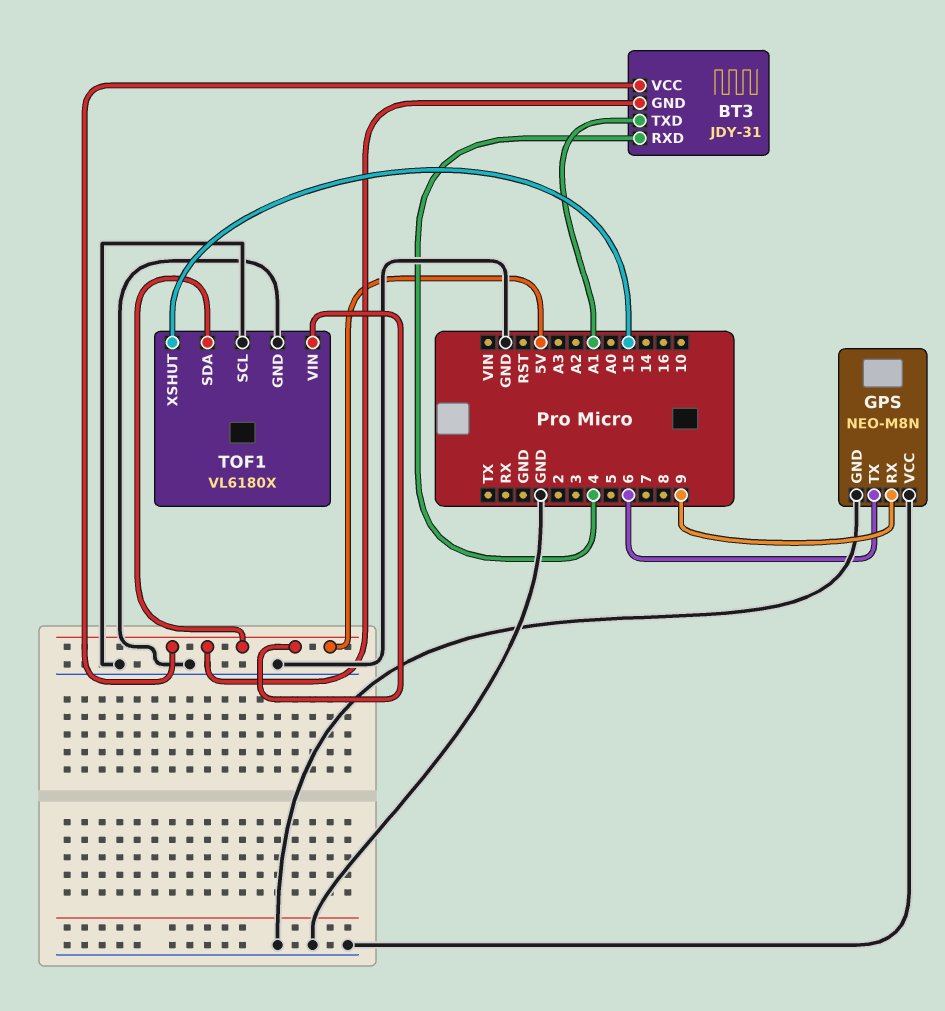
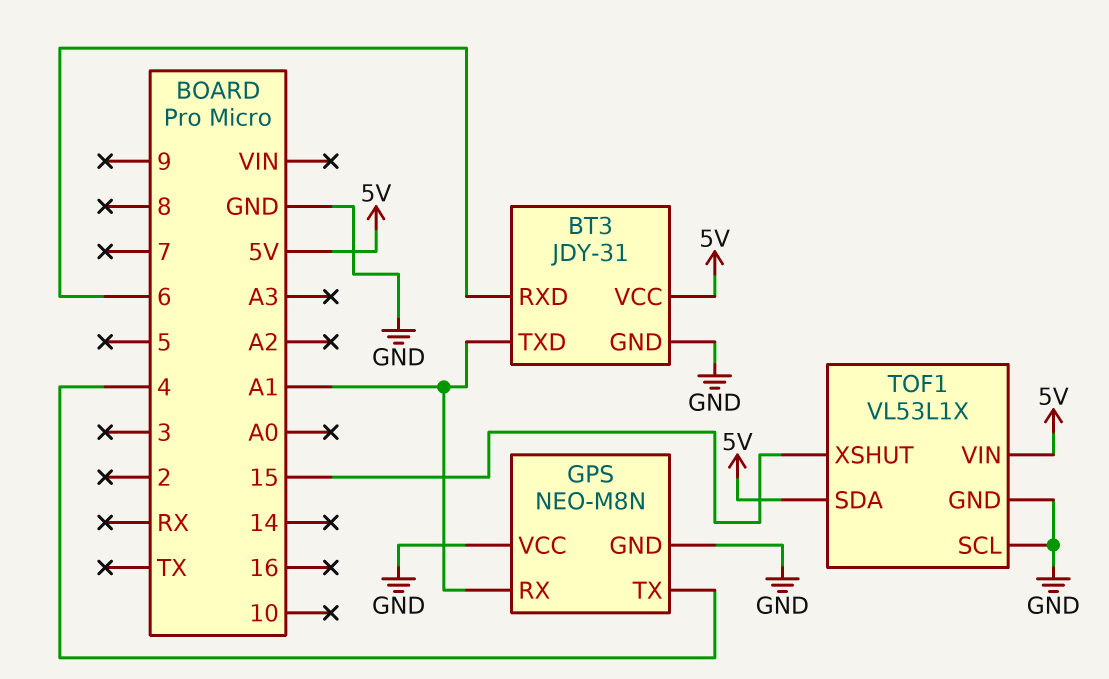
BT3 pin GND: 5V -> GND
BT3 pin RXD: 4 -> 6
GPS pin RX: 9 -> A1
GPS pin TX: 6 -> 4
TOF1: VL6180X -> VL53L1X

